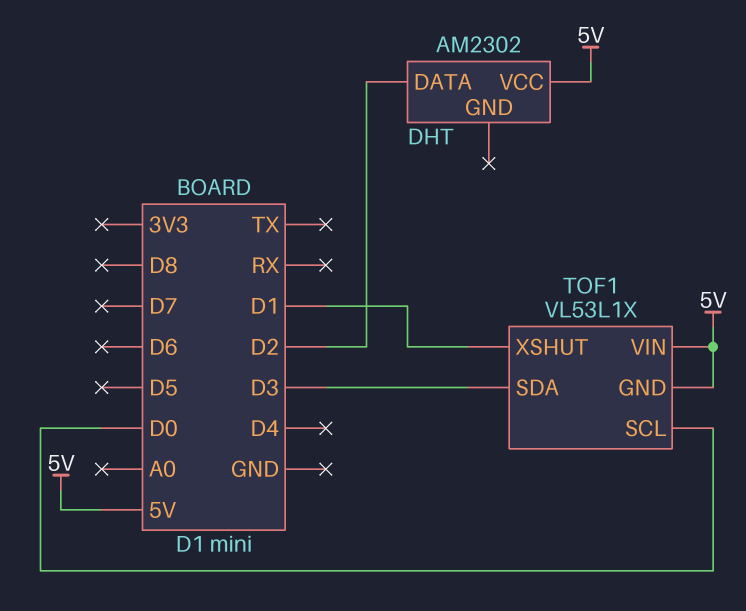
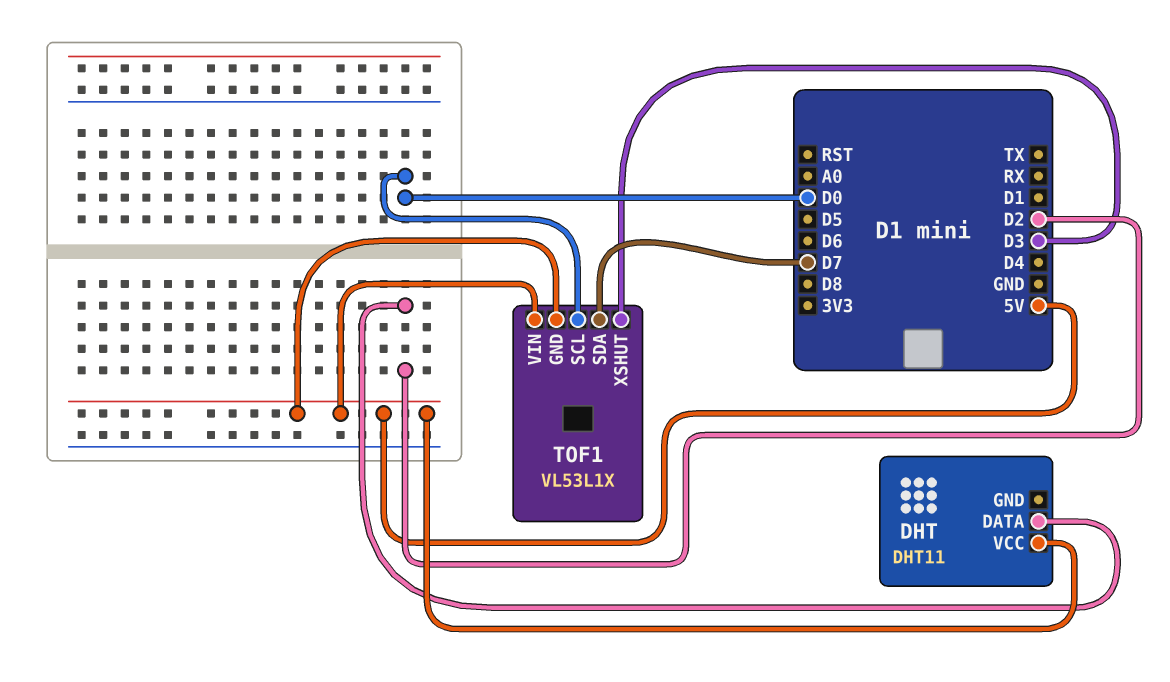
DHT: AM2302 -> DHT11
TOF1 pin SDA: D3 -> D7
TOF1 pin XSHUT: D1 -> D3

